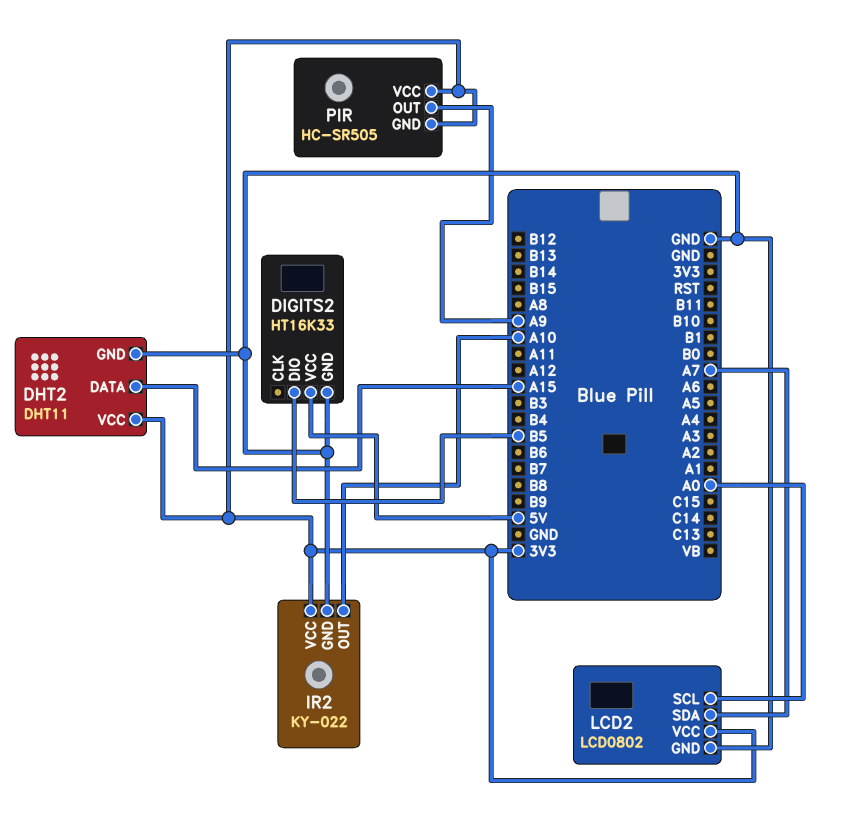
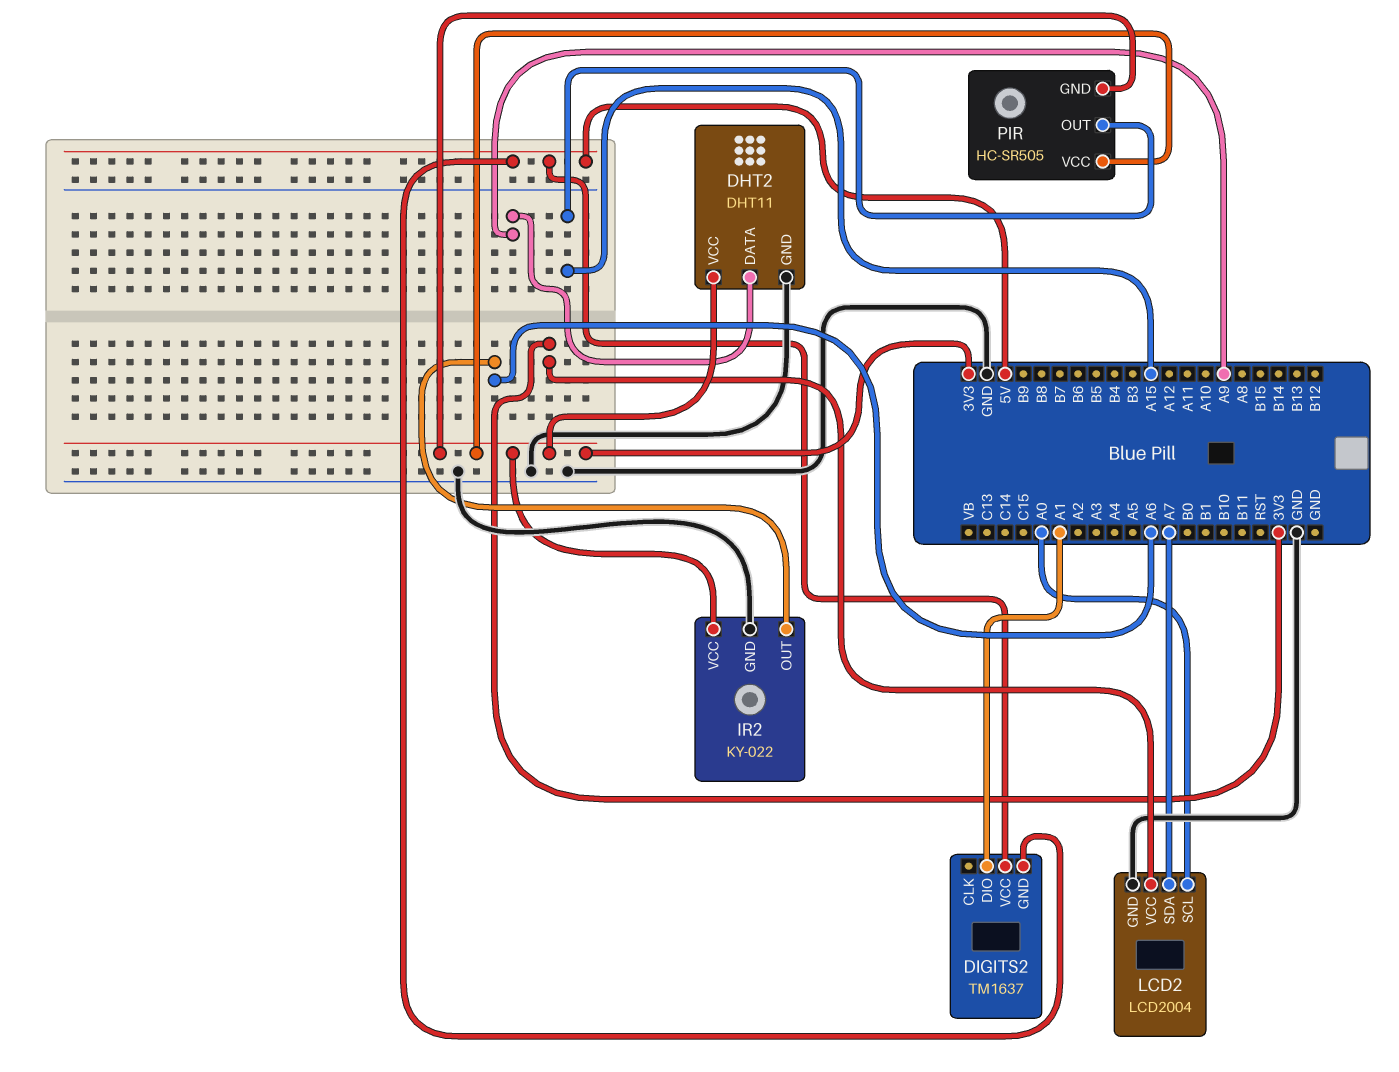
DHT2 pin DATA: A15 -> A9
DIGITS2: HT16K33 -> TM1637
DIGITS2 pin DIO: B5 -> A1
DIGITS2 pin GND: GND -> 5V
IR2 pin OUT: A10 -> A6
LCD2: LCD0802 -> LCD2004
PIR pin OUT: A9 -> A15

